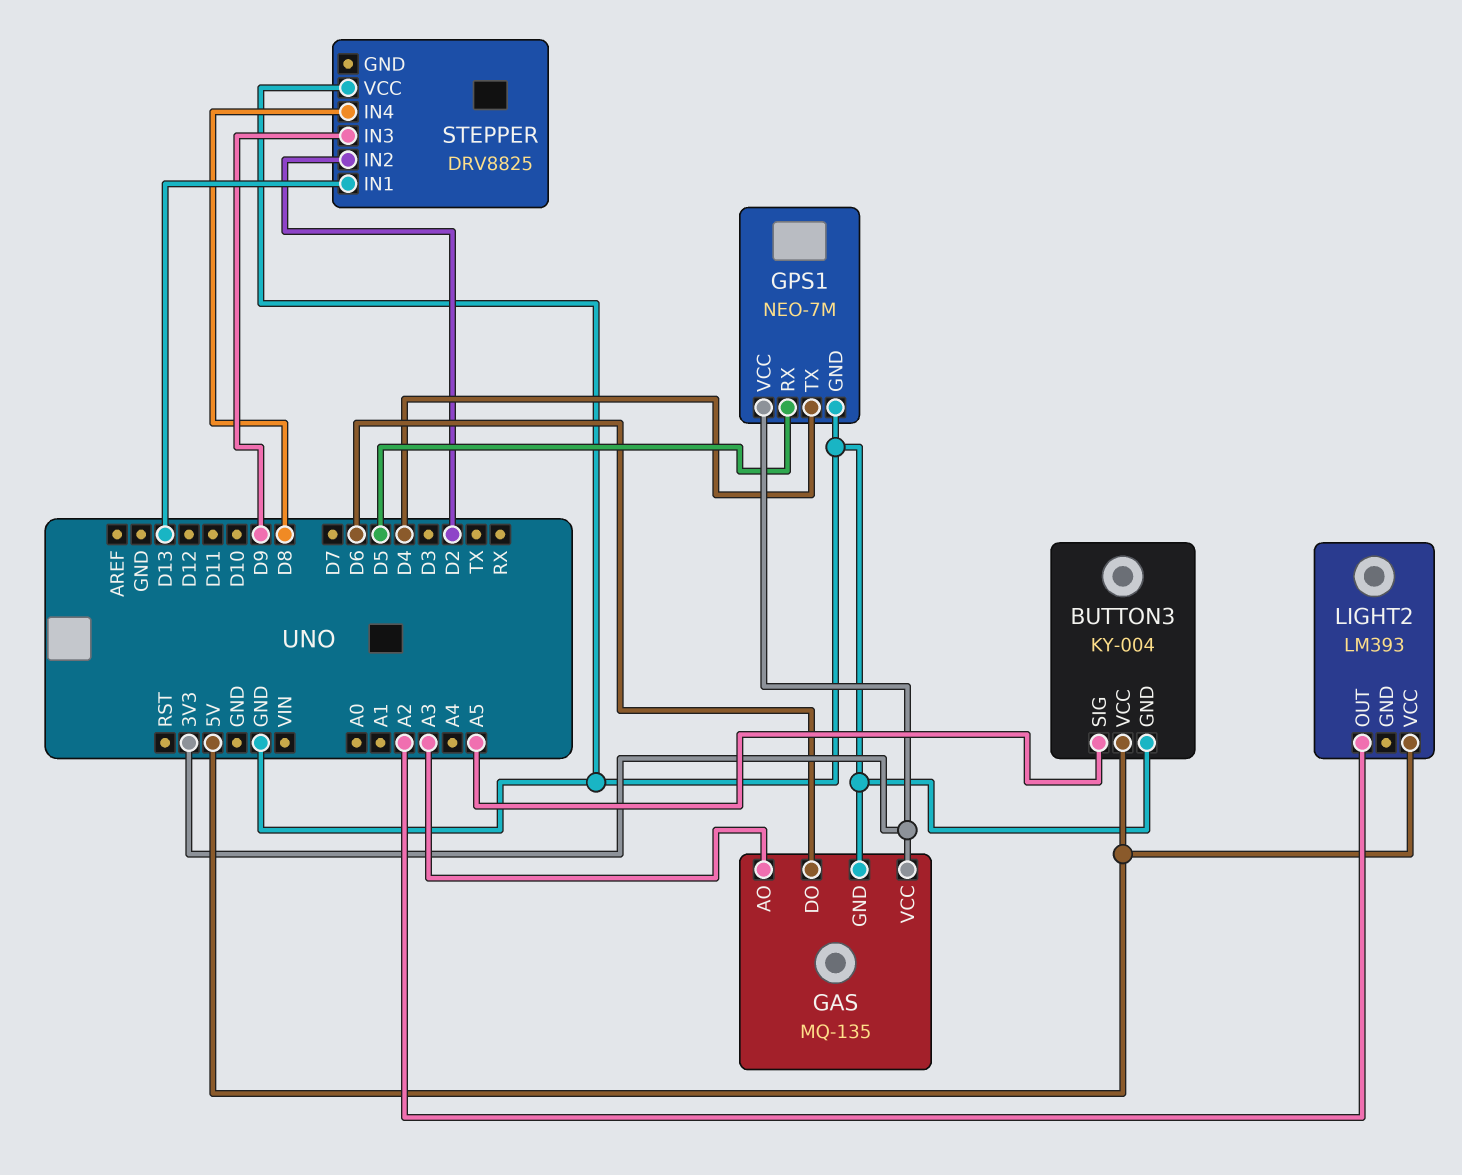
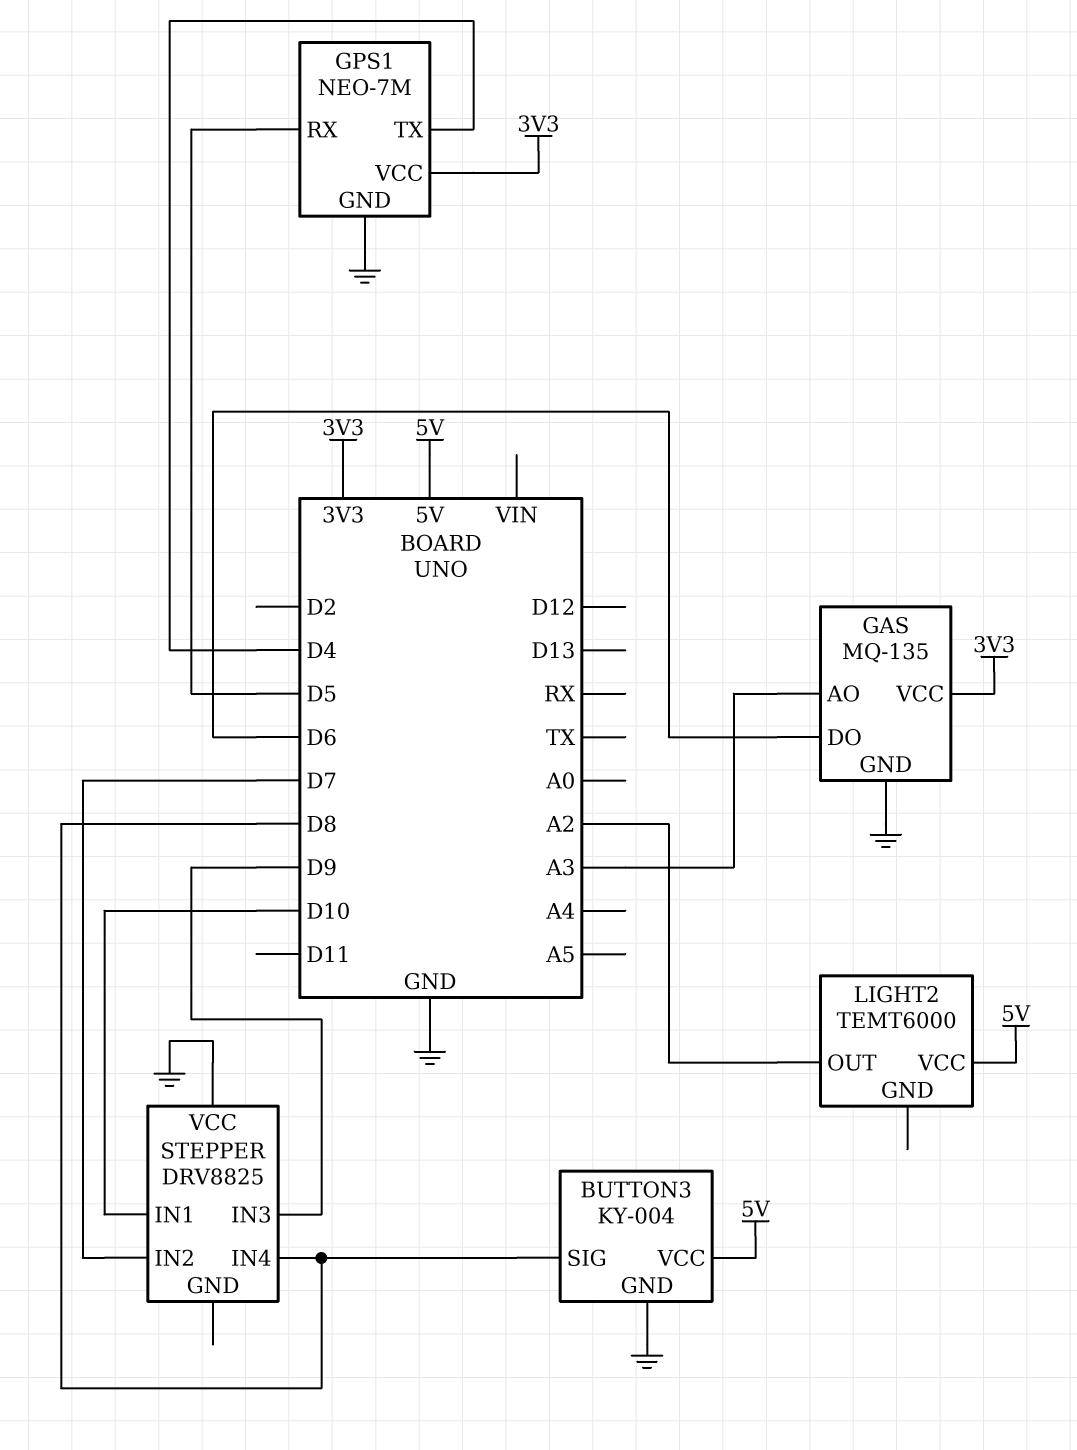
BUTTON3 pin SIG: A5 -> D8
LIGHT2: LM393 -> TEMT6000
STEPPER pin IN1: D13 -> D10
STEPPER pin IN2: D2 -> D7

